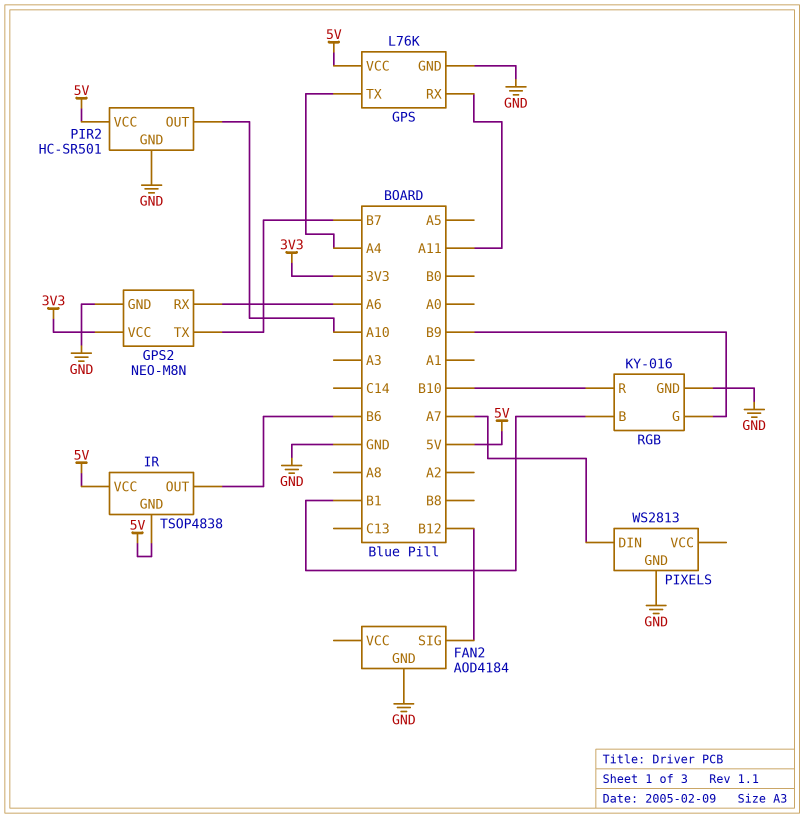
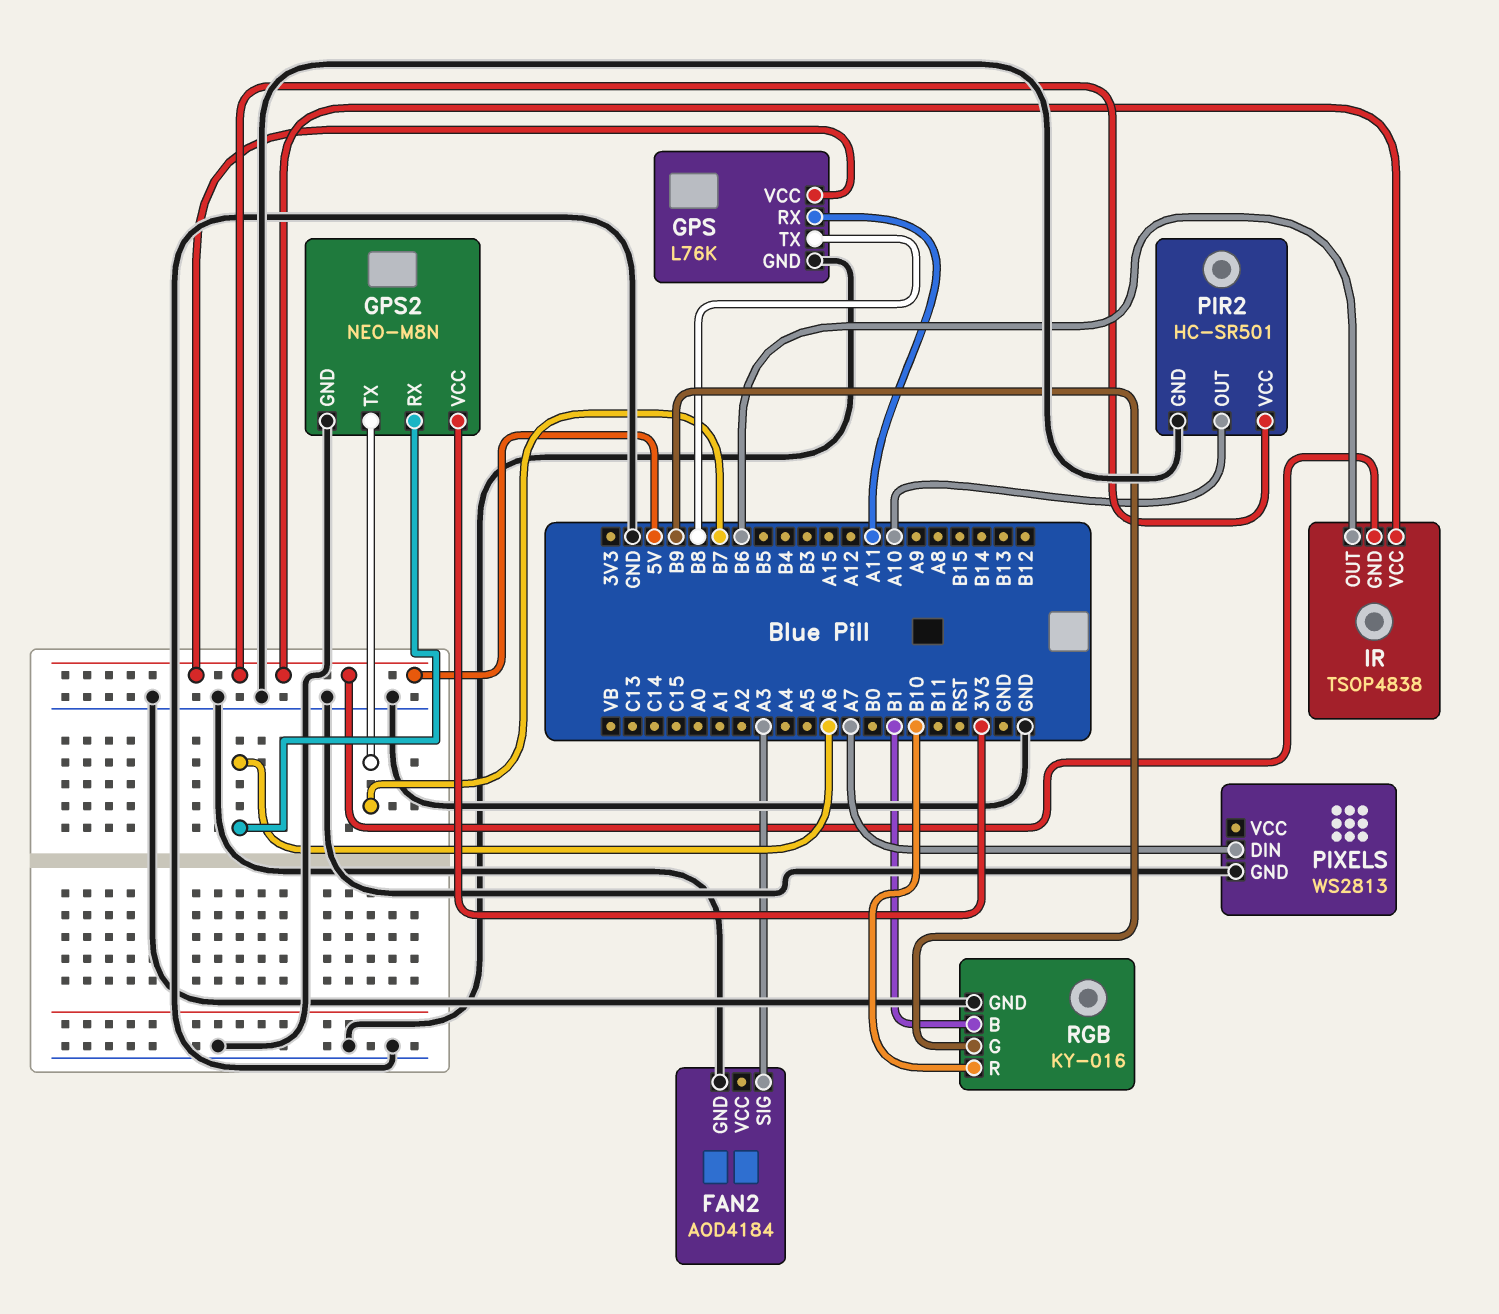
FAN2 pin SIG: B12 -> A3
GPS pin TX: A4 -> B8

